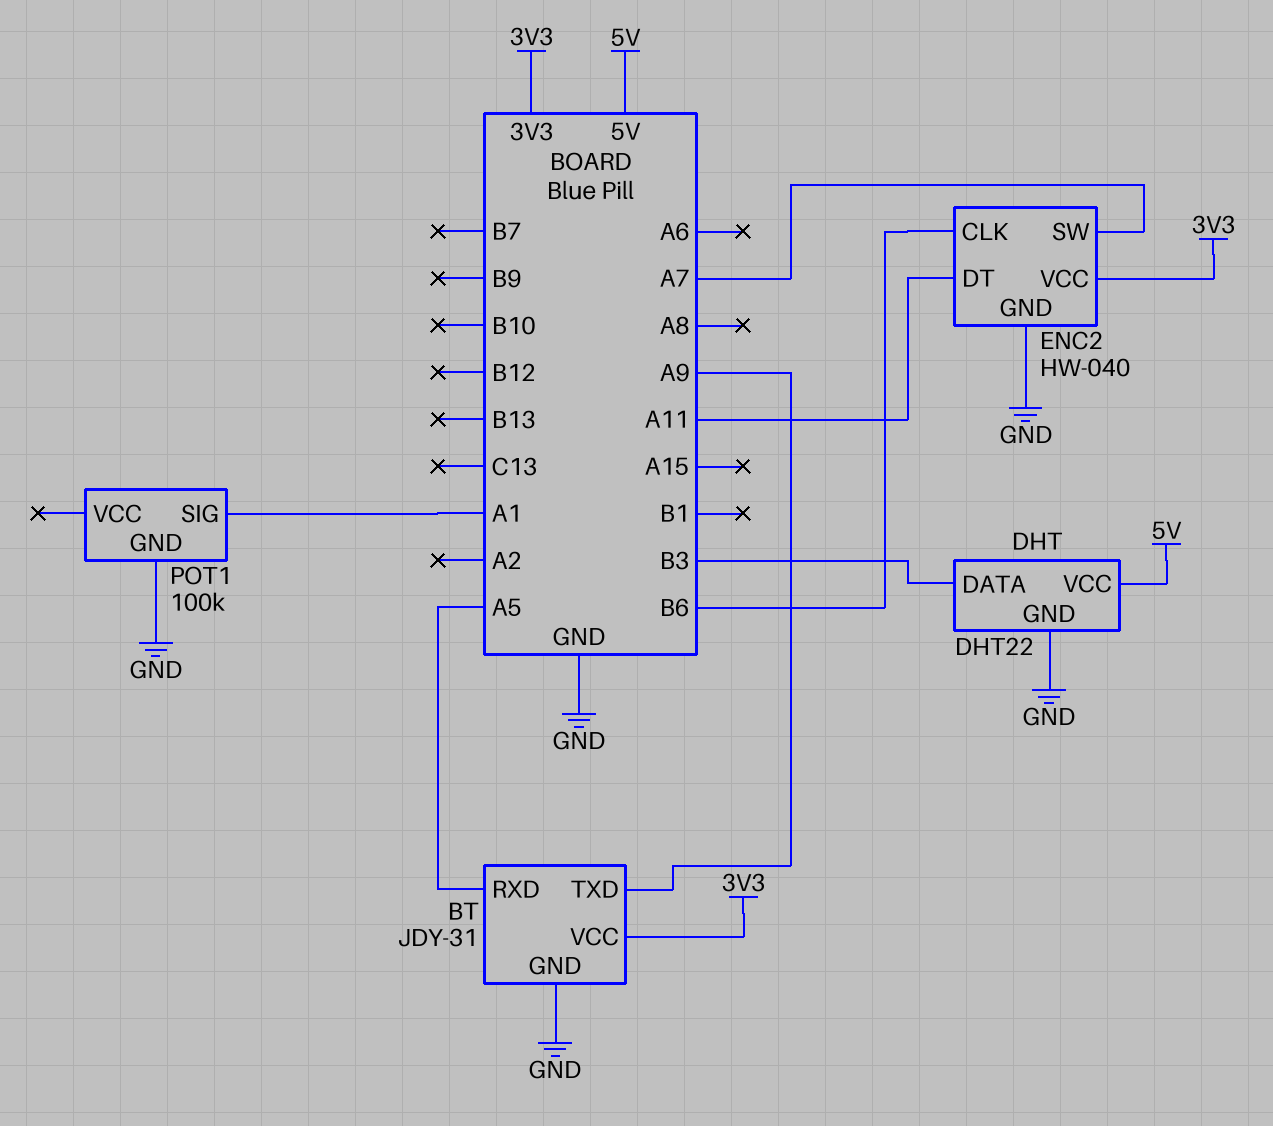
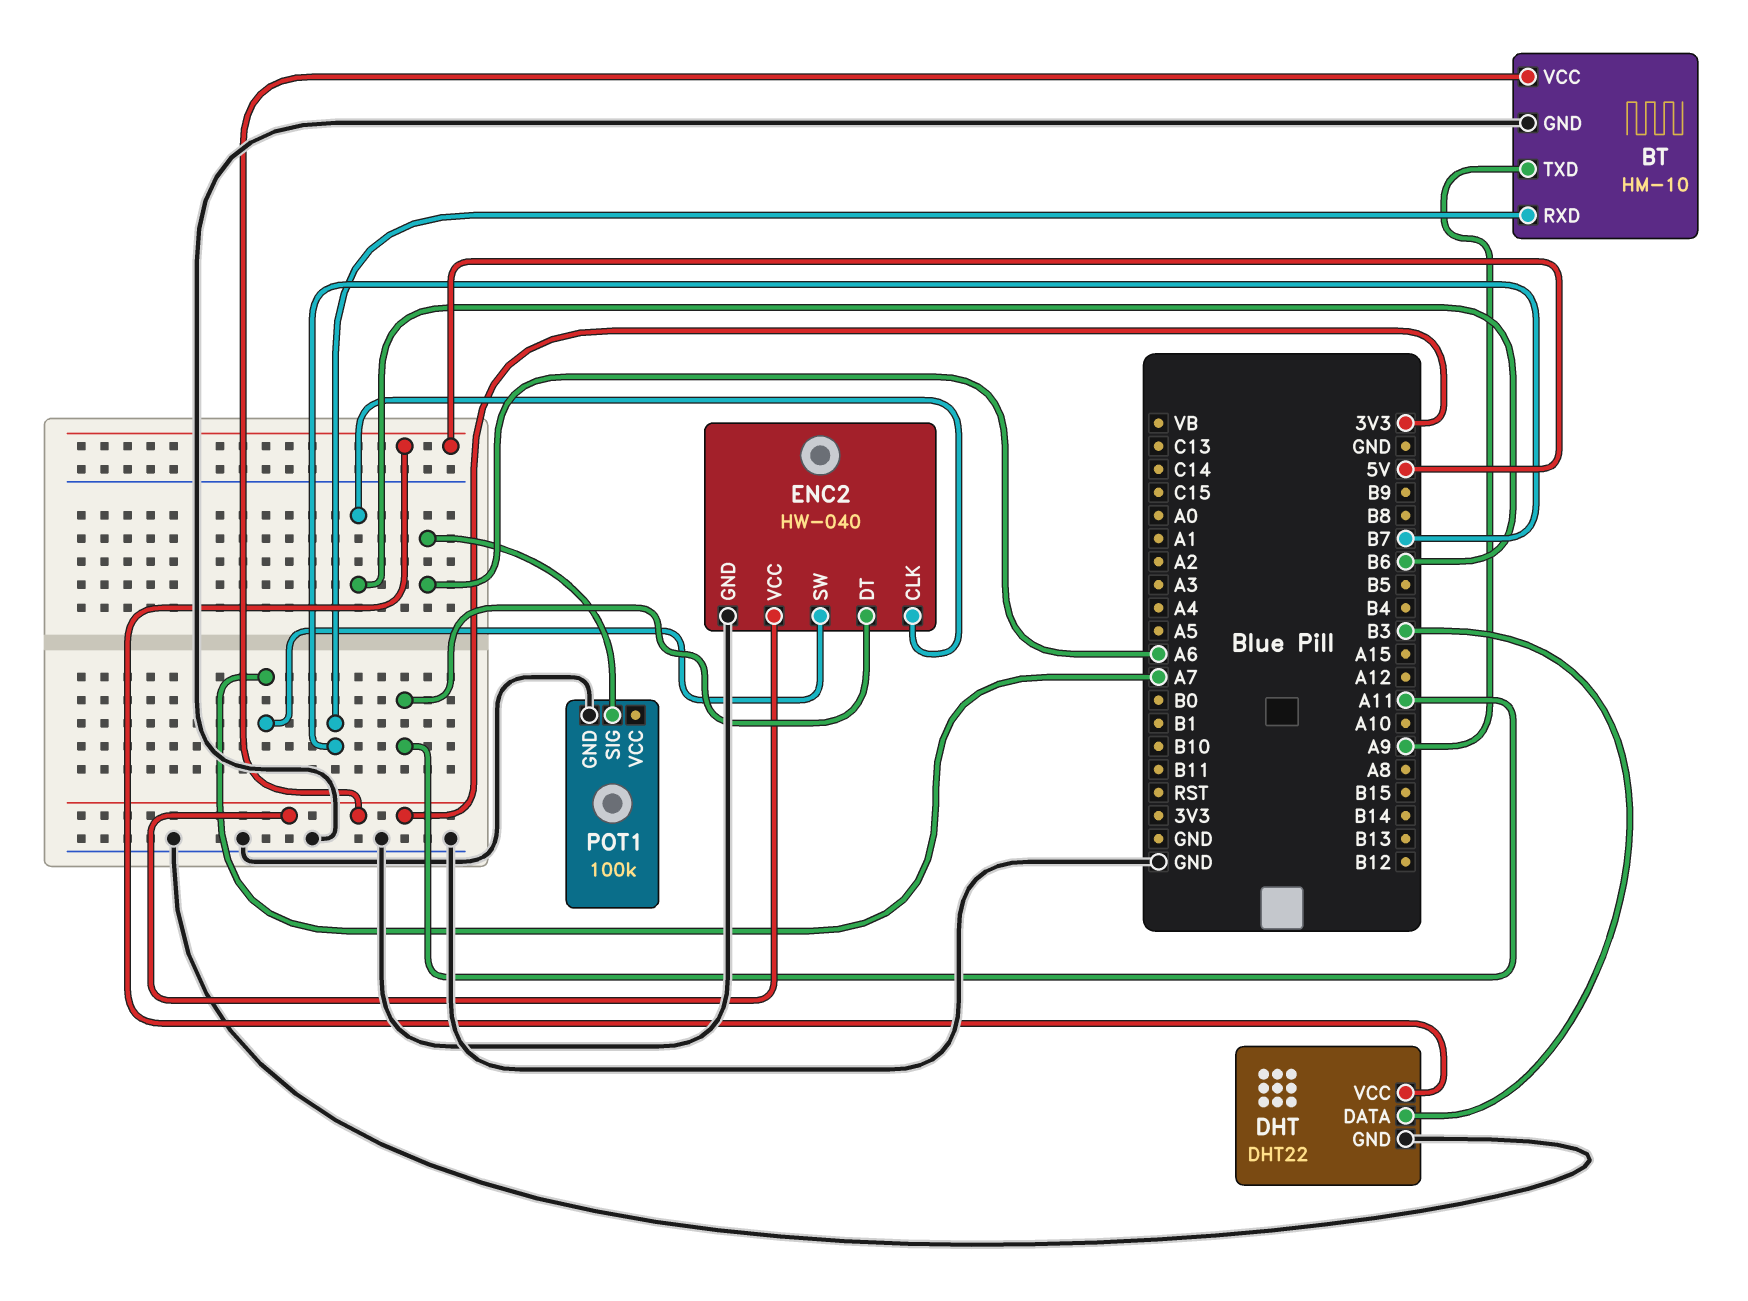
BT: JDY-31 -> HM-10
BT pin RXD: A5 -> B7
POT1 pin SIG: A1 -> A6

